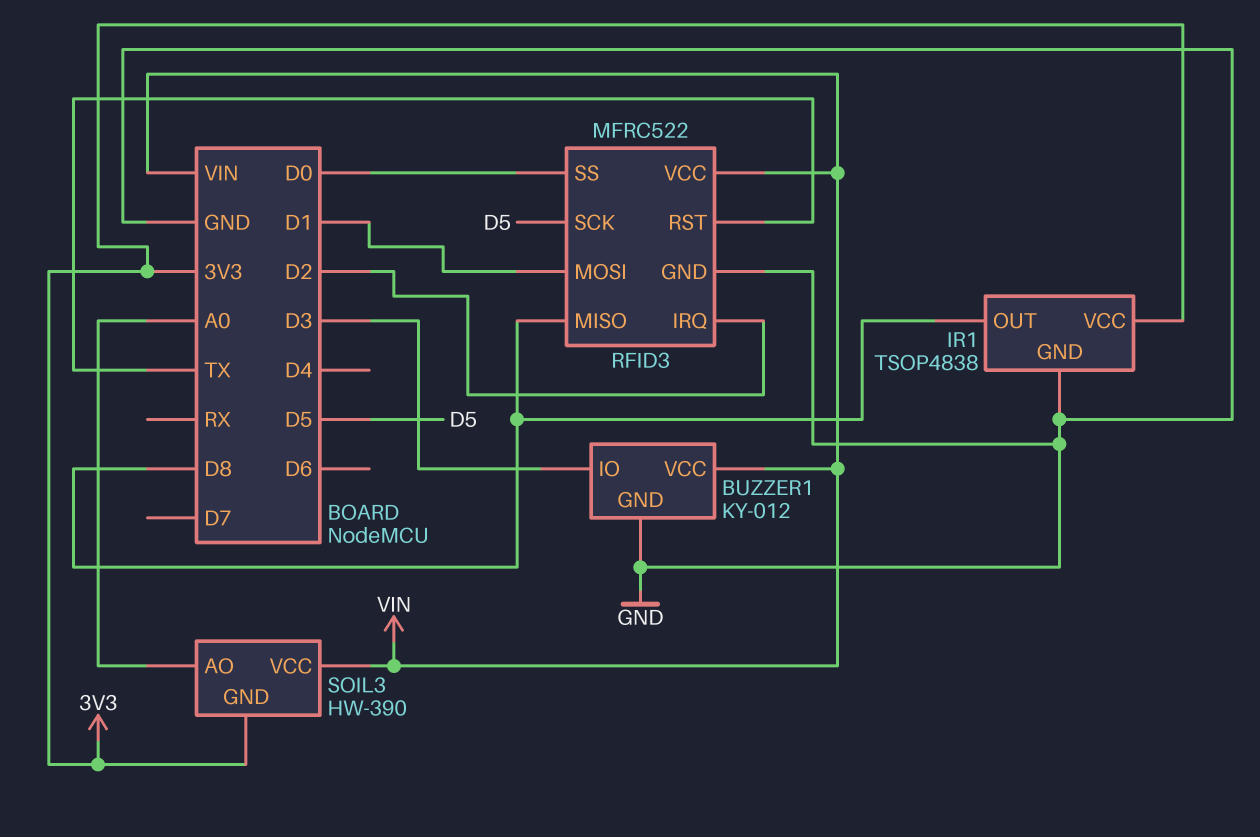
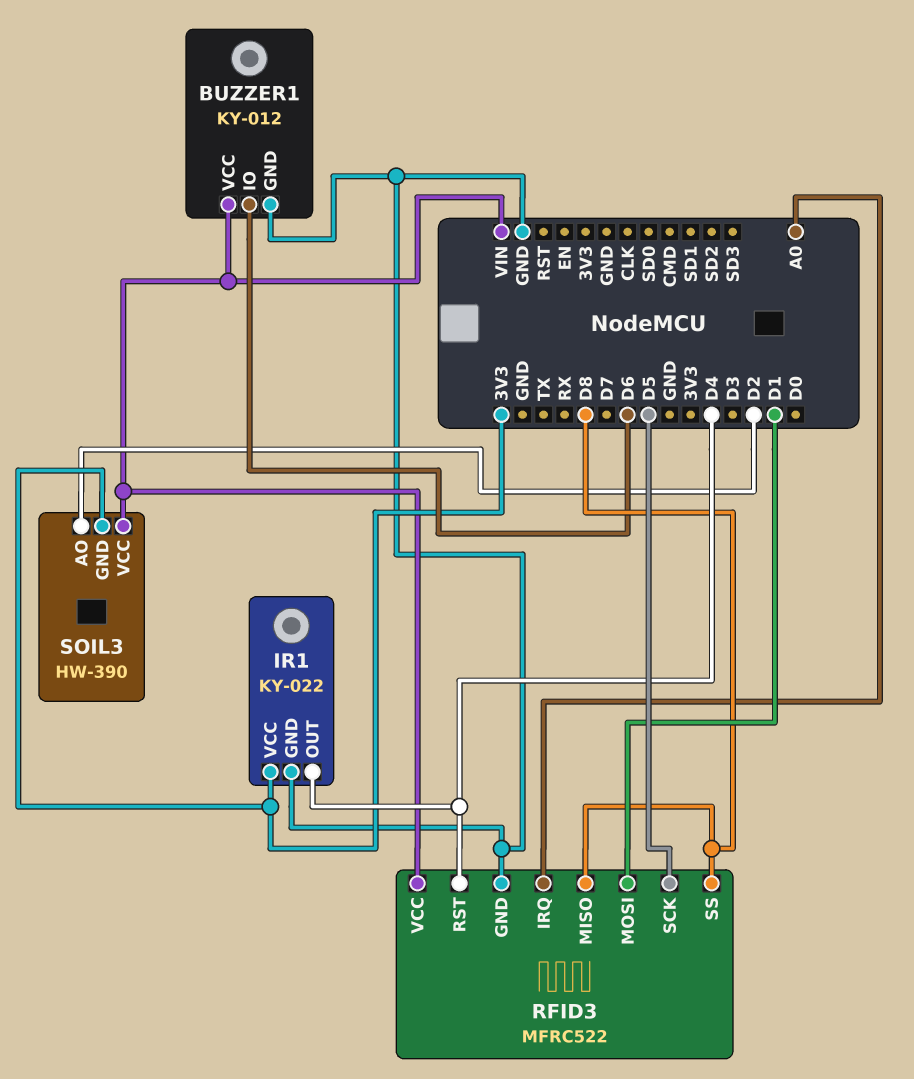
BUZZER1 pin IO: D3 -> D6
IR1: TSOP4838 -> KY-022
IR1 pin OUT: D8 -> D4
RFID3 pin IRQ: D2 -> A0
RFID3 pin RST: TX -> D4
RFID3 pin SS: D0 -> D8
SOIL3 pin AO: A0 -> D2

